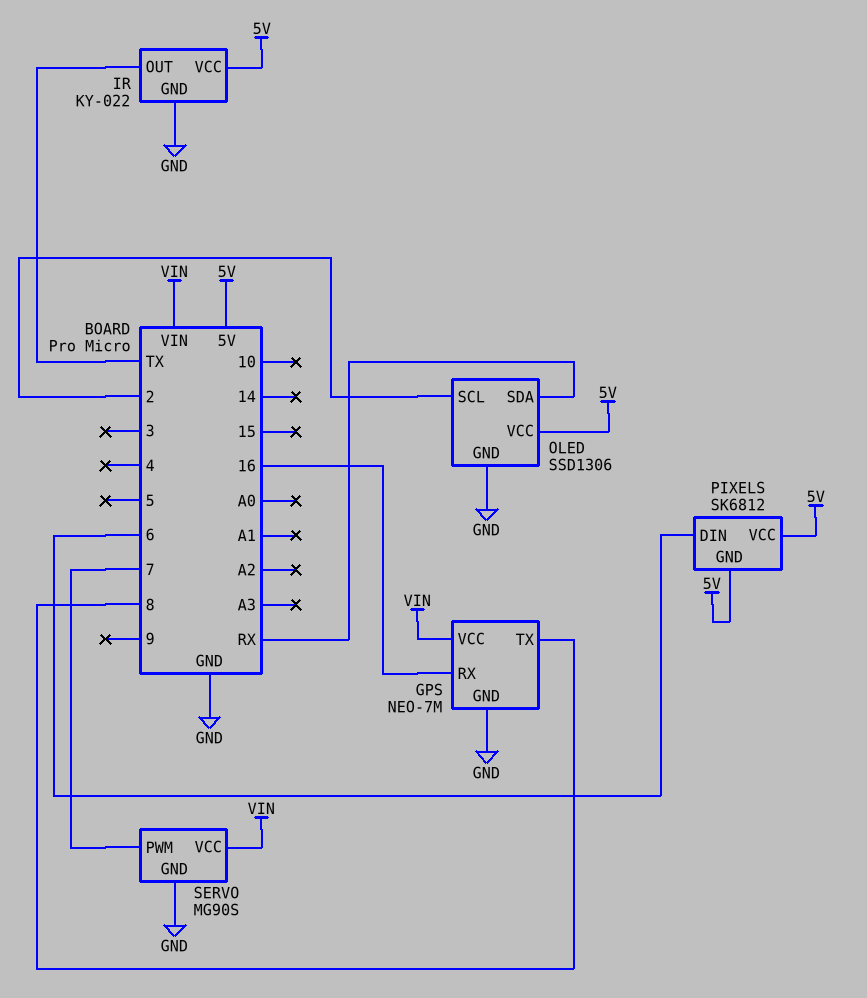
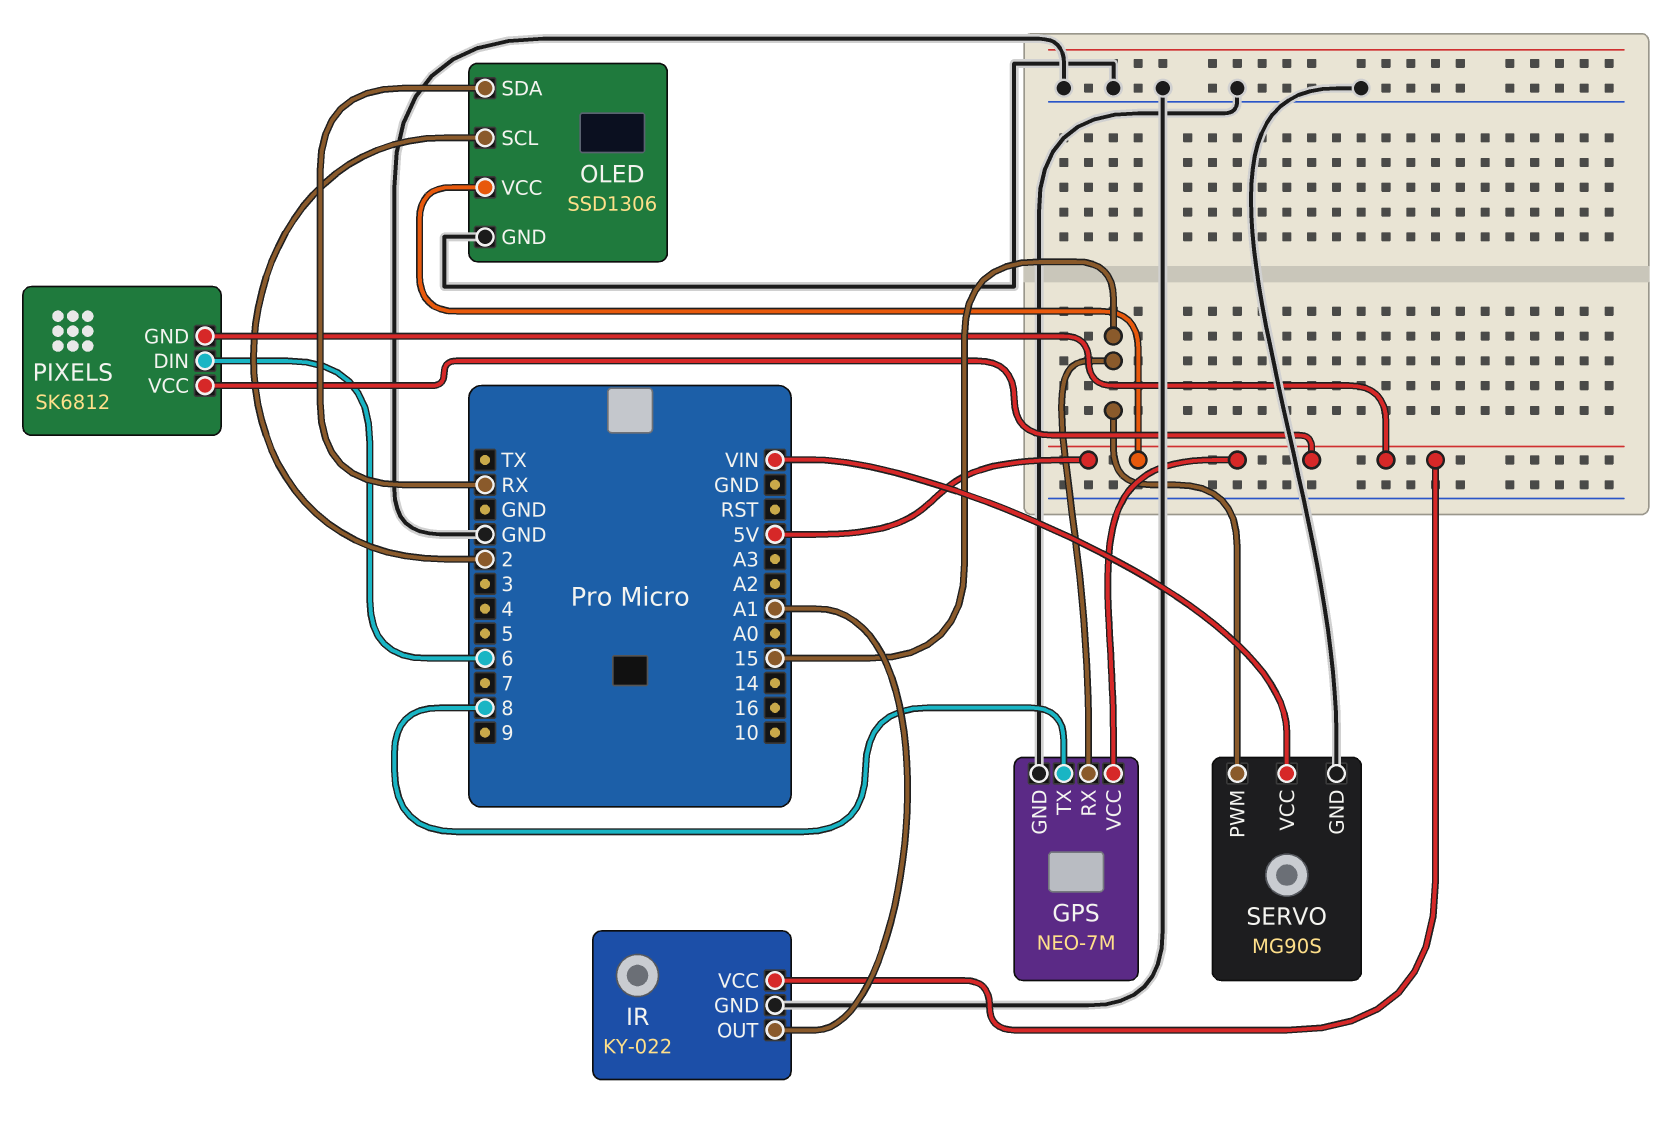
GPS pin RX: 16 -> 15
GPS pin VCC: VIN -> 5V
IR pin OUT: TX -> A1
SERVO pin PWM: 7 -> 15

